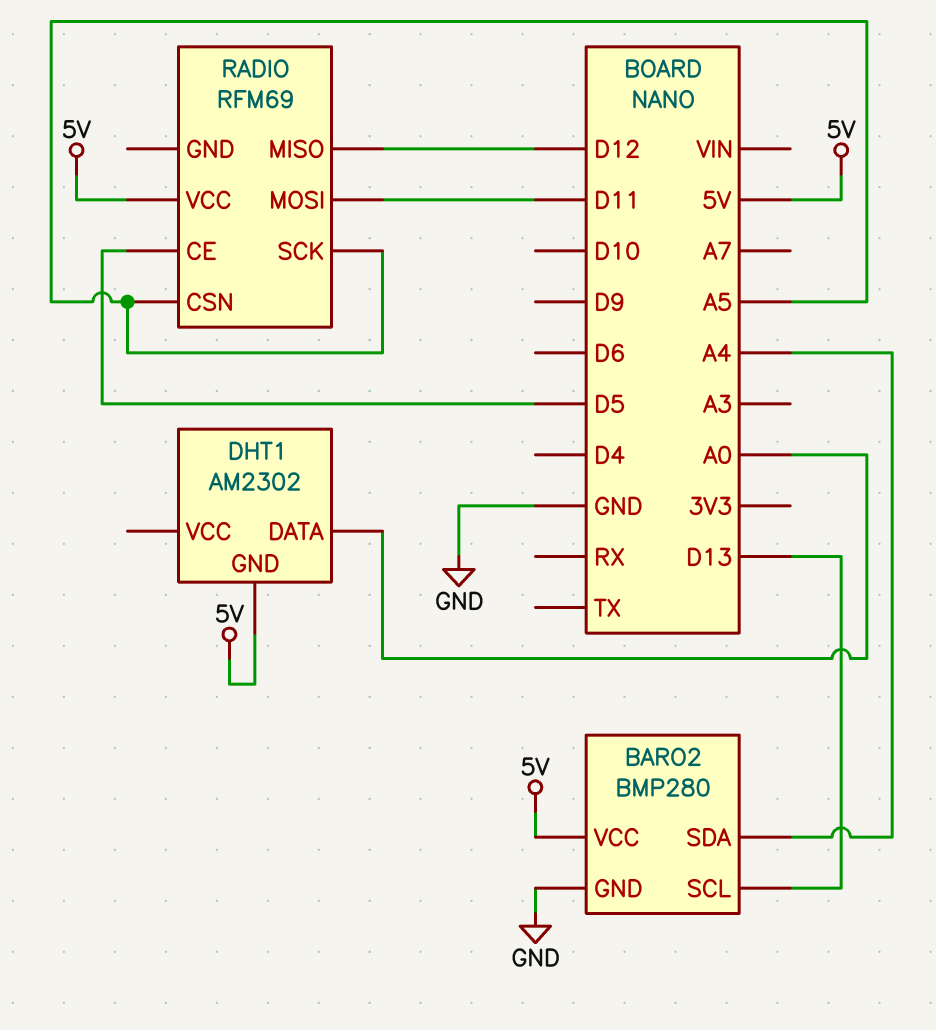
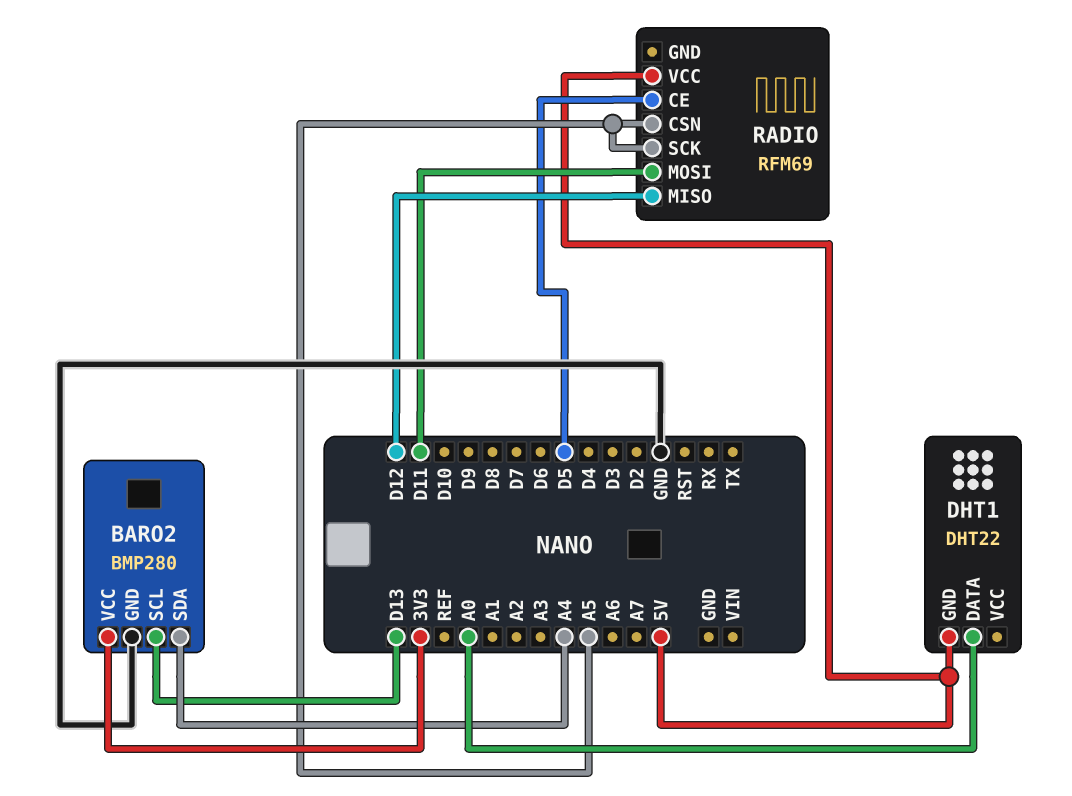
BARO2 pin VCC: 5V -> 3V3
DHT1: AM2302 -> DHT22

